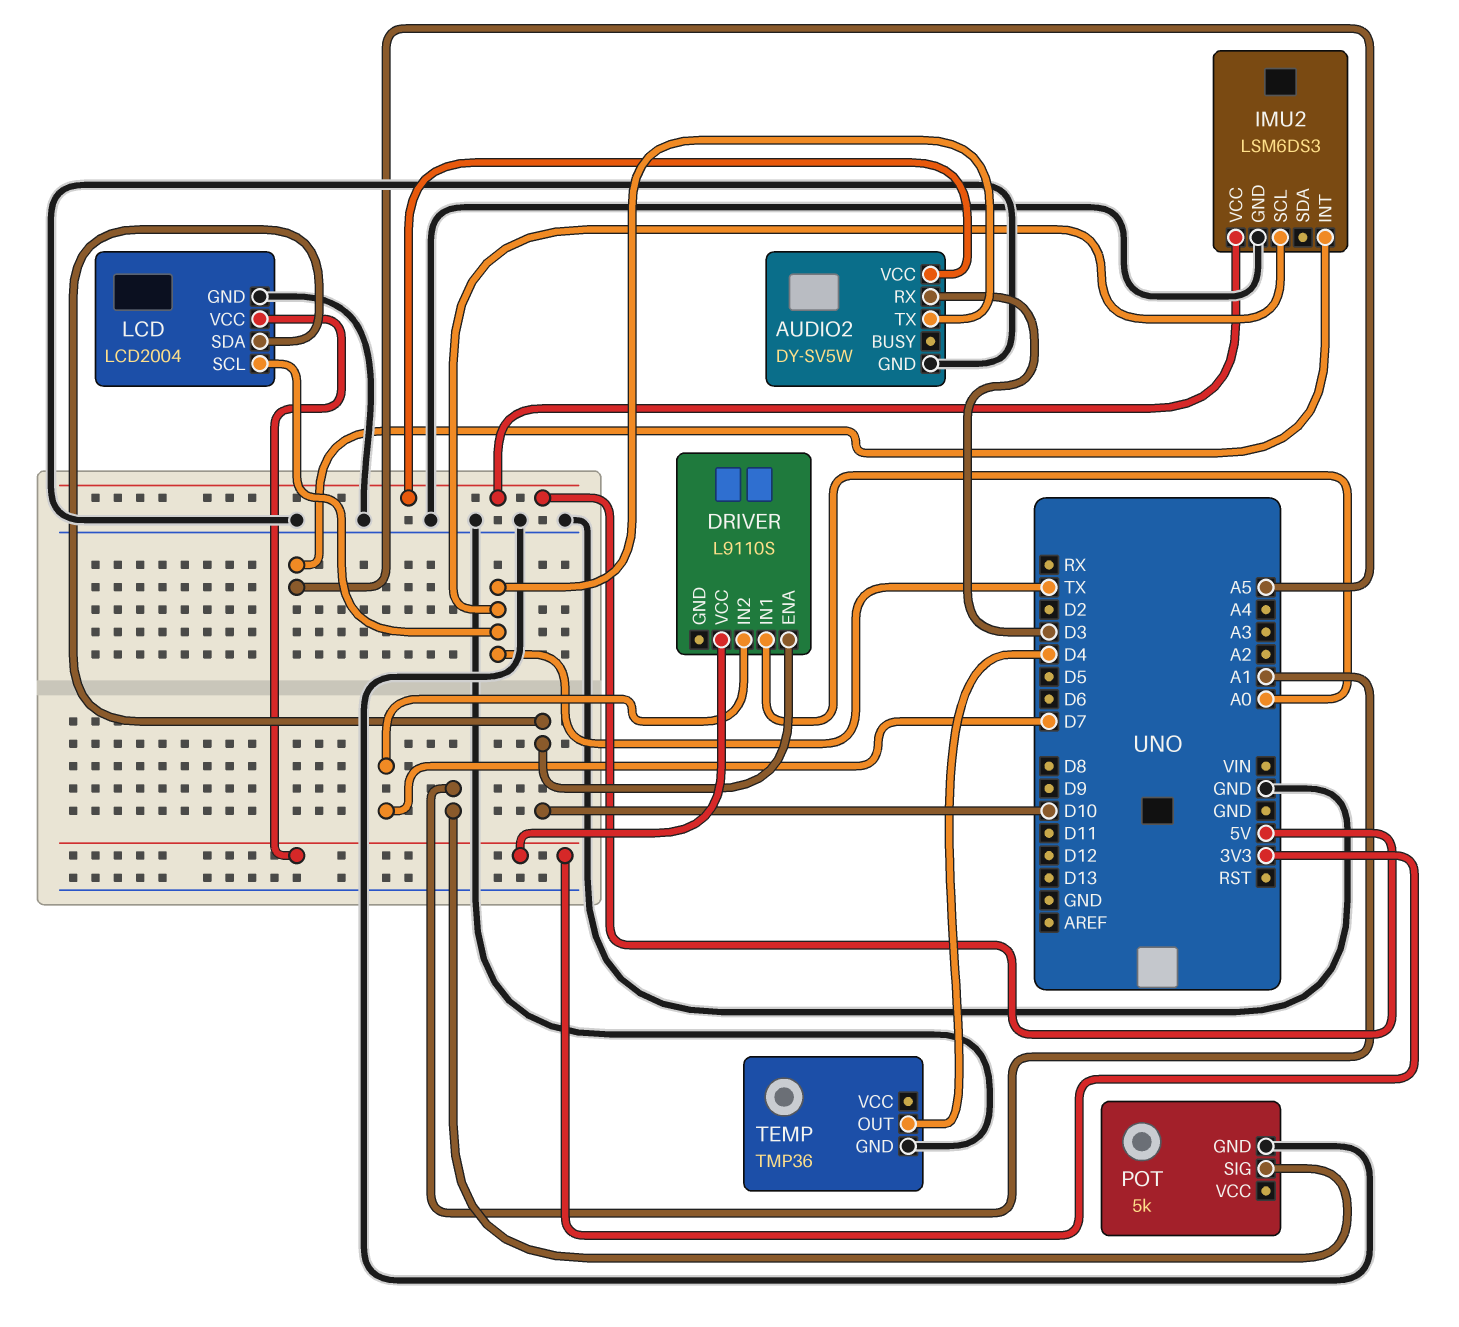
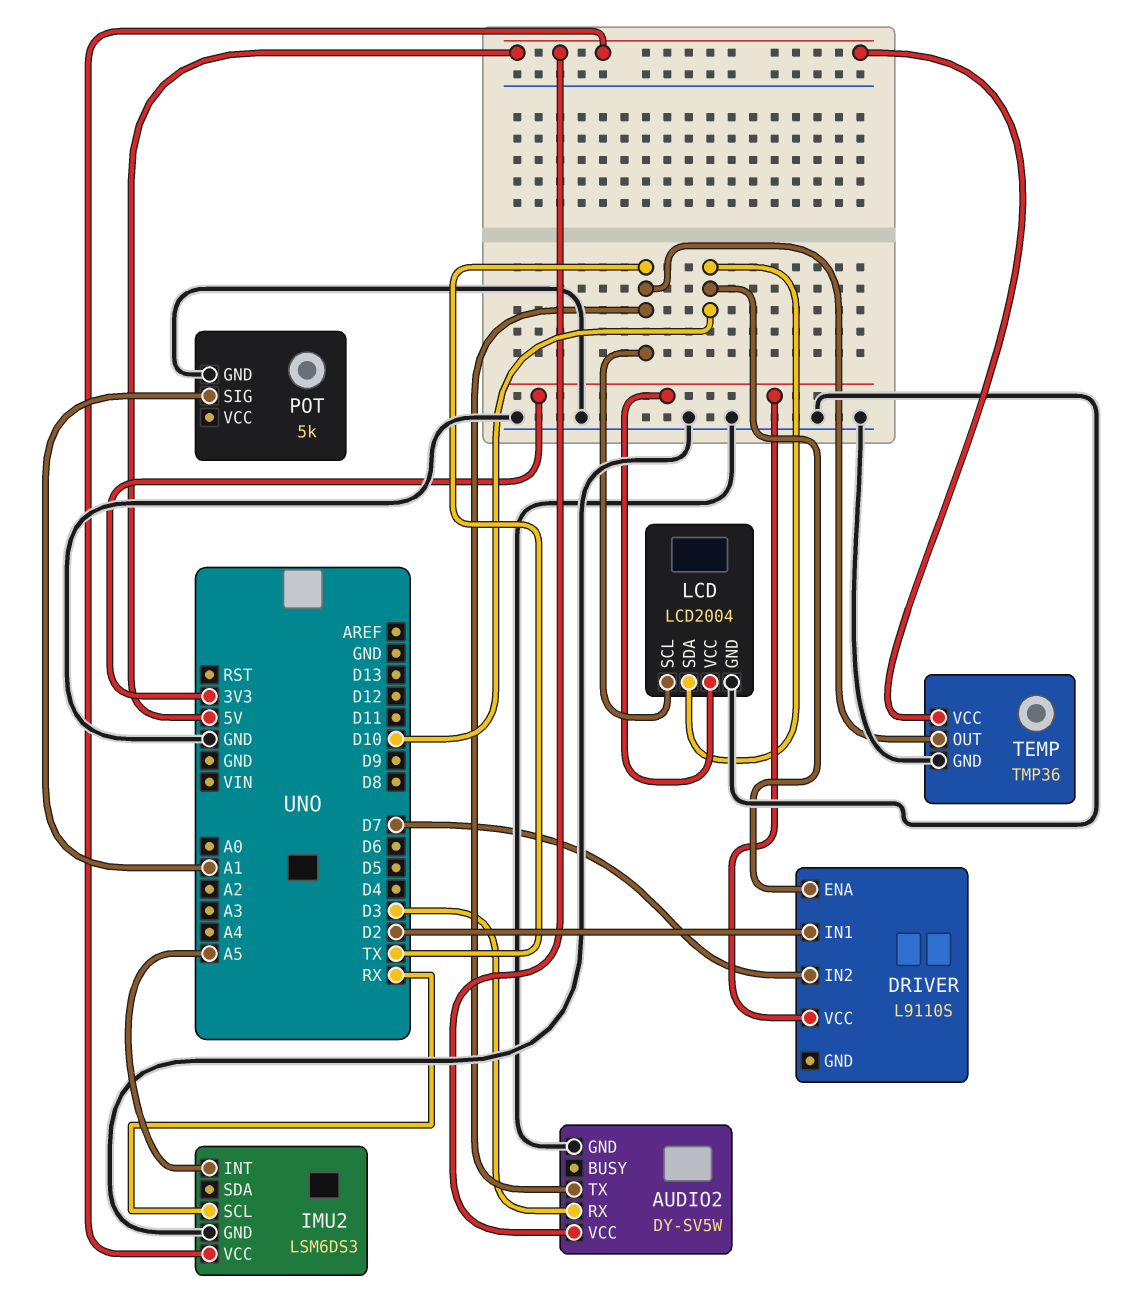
DRIVER pin IN1: A0 -> D2
IMU2 pin SCL: TX -> RX
TEMP pin OUT: D4 -> TX
TEMP pin VCC: none -> 5V

